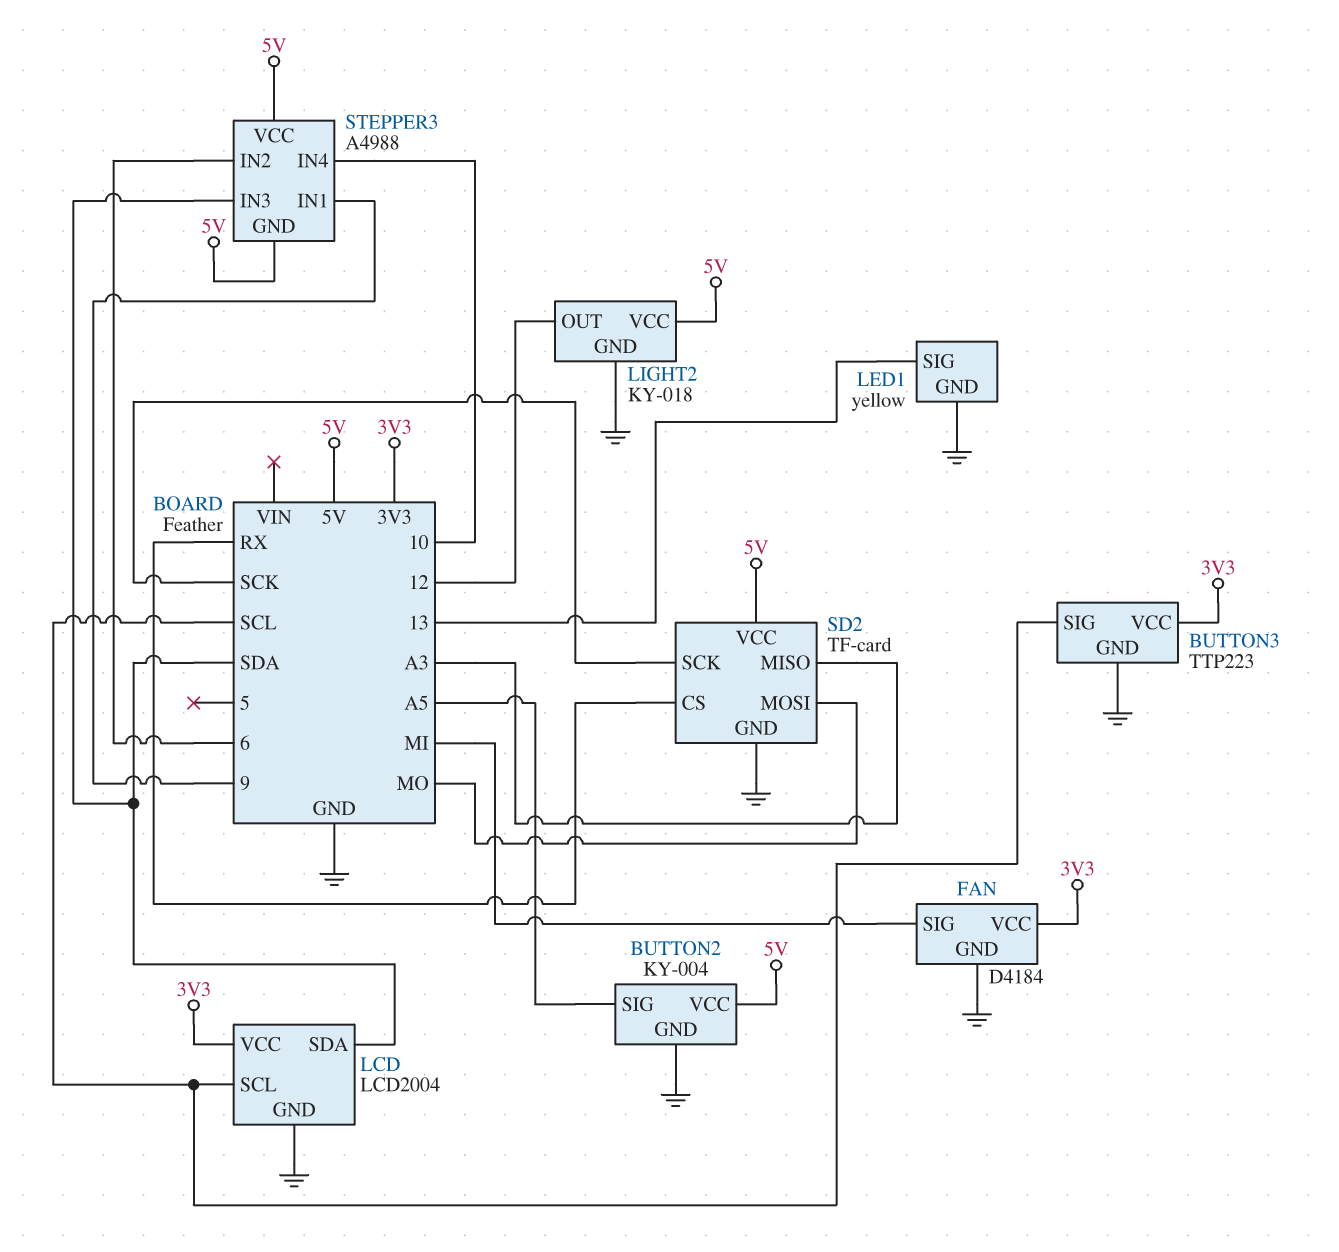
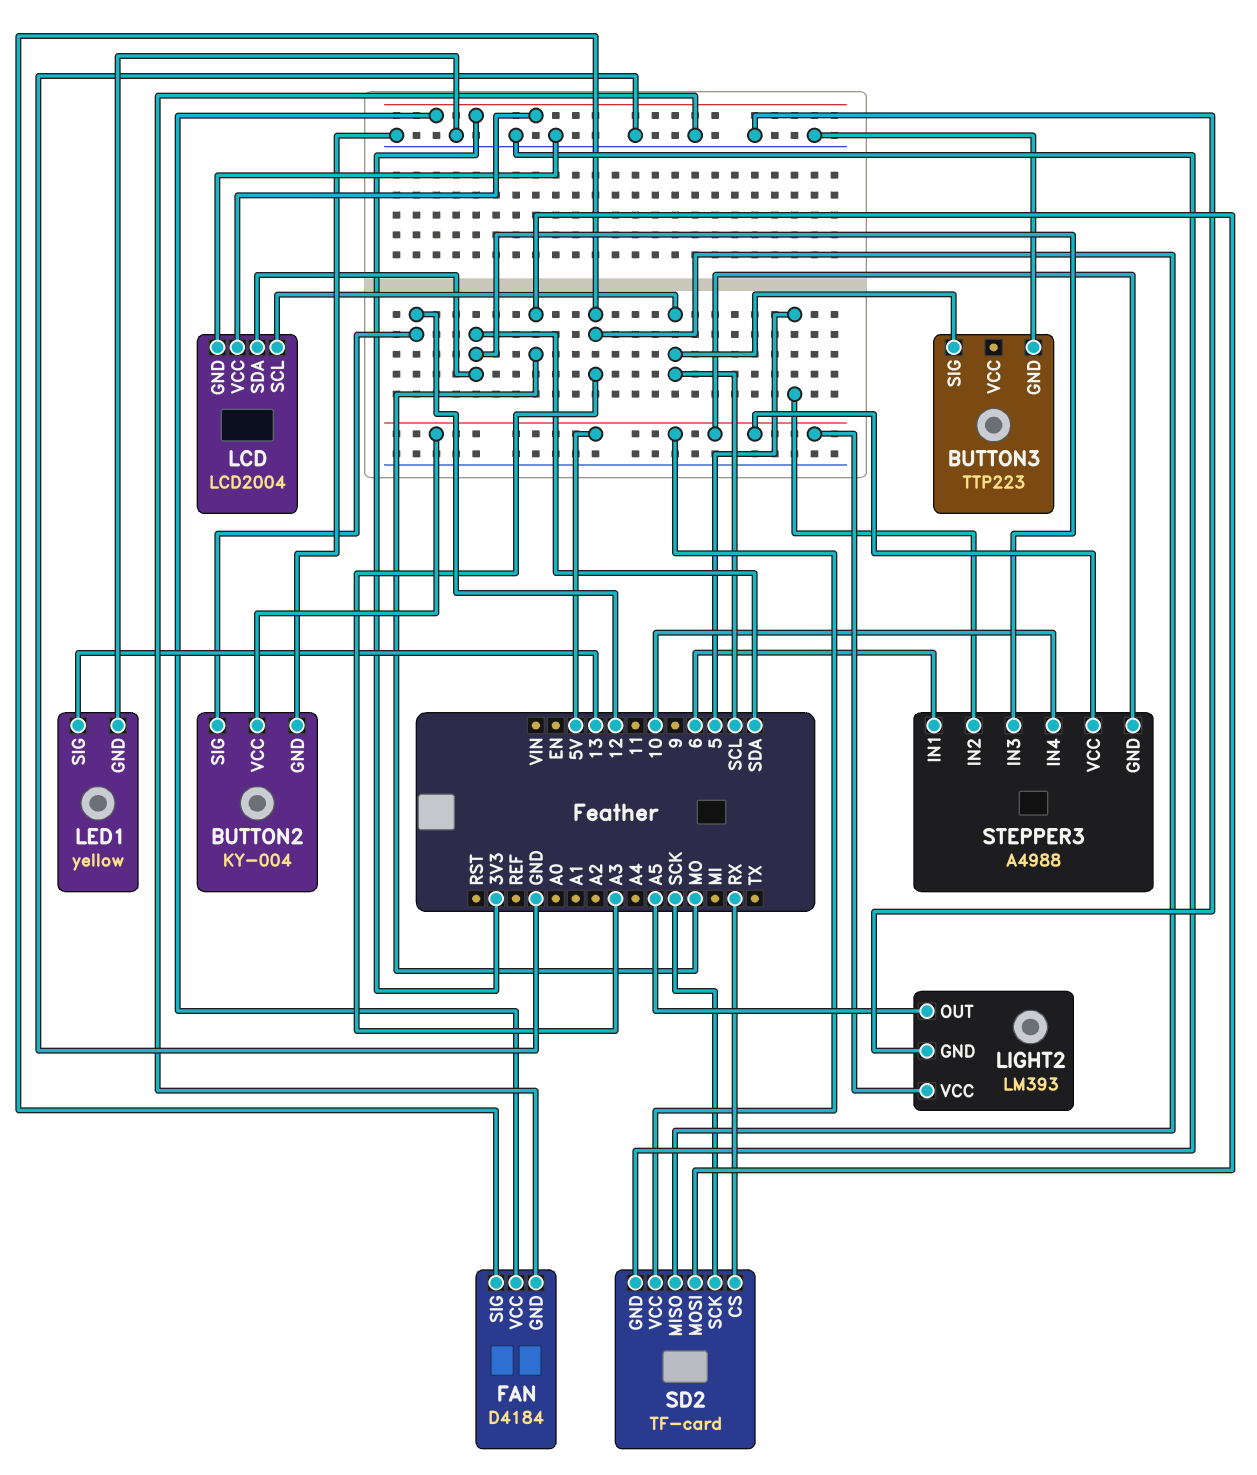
BUTTON2 pin SIG: A5 -> 12
BUTTON3 pin VCC: 3V3 -> none
FAN pin SIG: MI -> A3
LIGHT2: KY-018 -> LM393
LIGHT2 pin OUT: 12 -> A5
STEPPER3 pin IN1: 9 -> 6
STEPPER3 pin IN2: 6 -> 5

